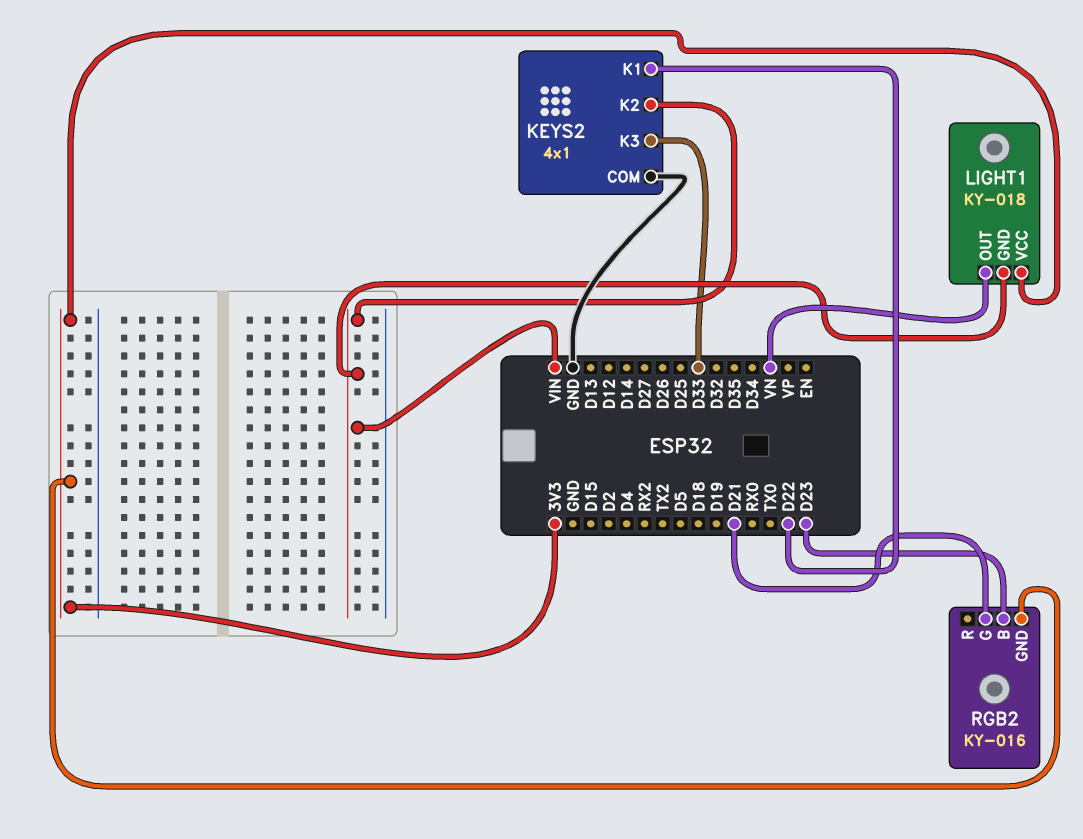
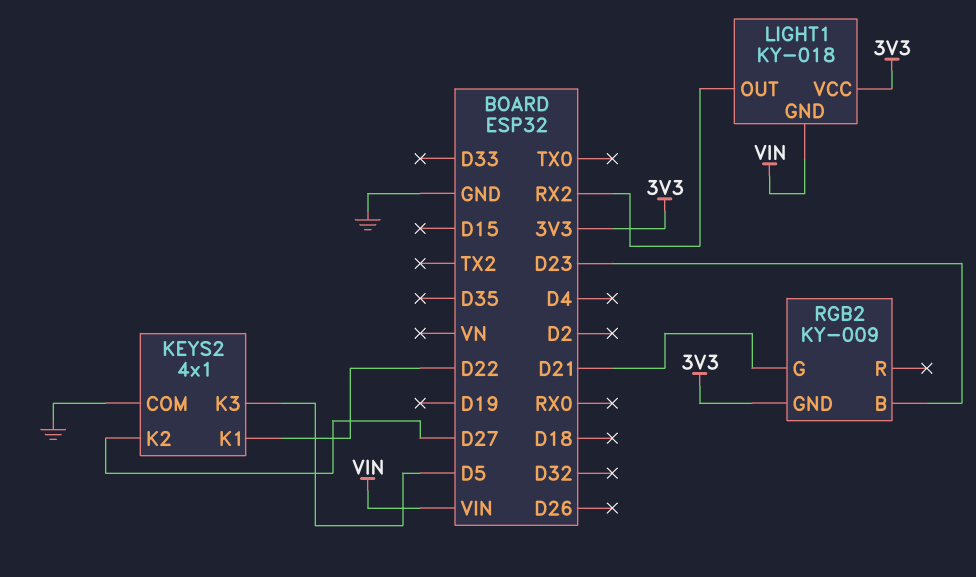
KEYS2 pin K2: VIN -> D27
KEYS2 pin K3: D33 -> D5
LIGHT1 pin OUT: VN -> RX2
RGB2: KY-016 -> KY-009

